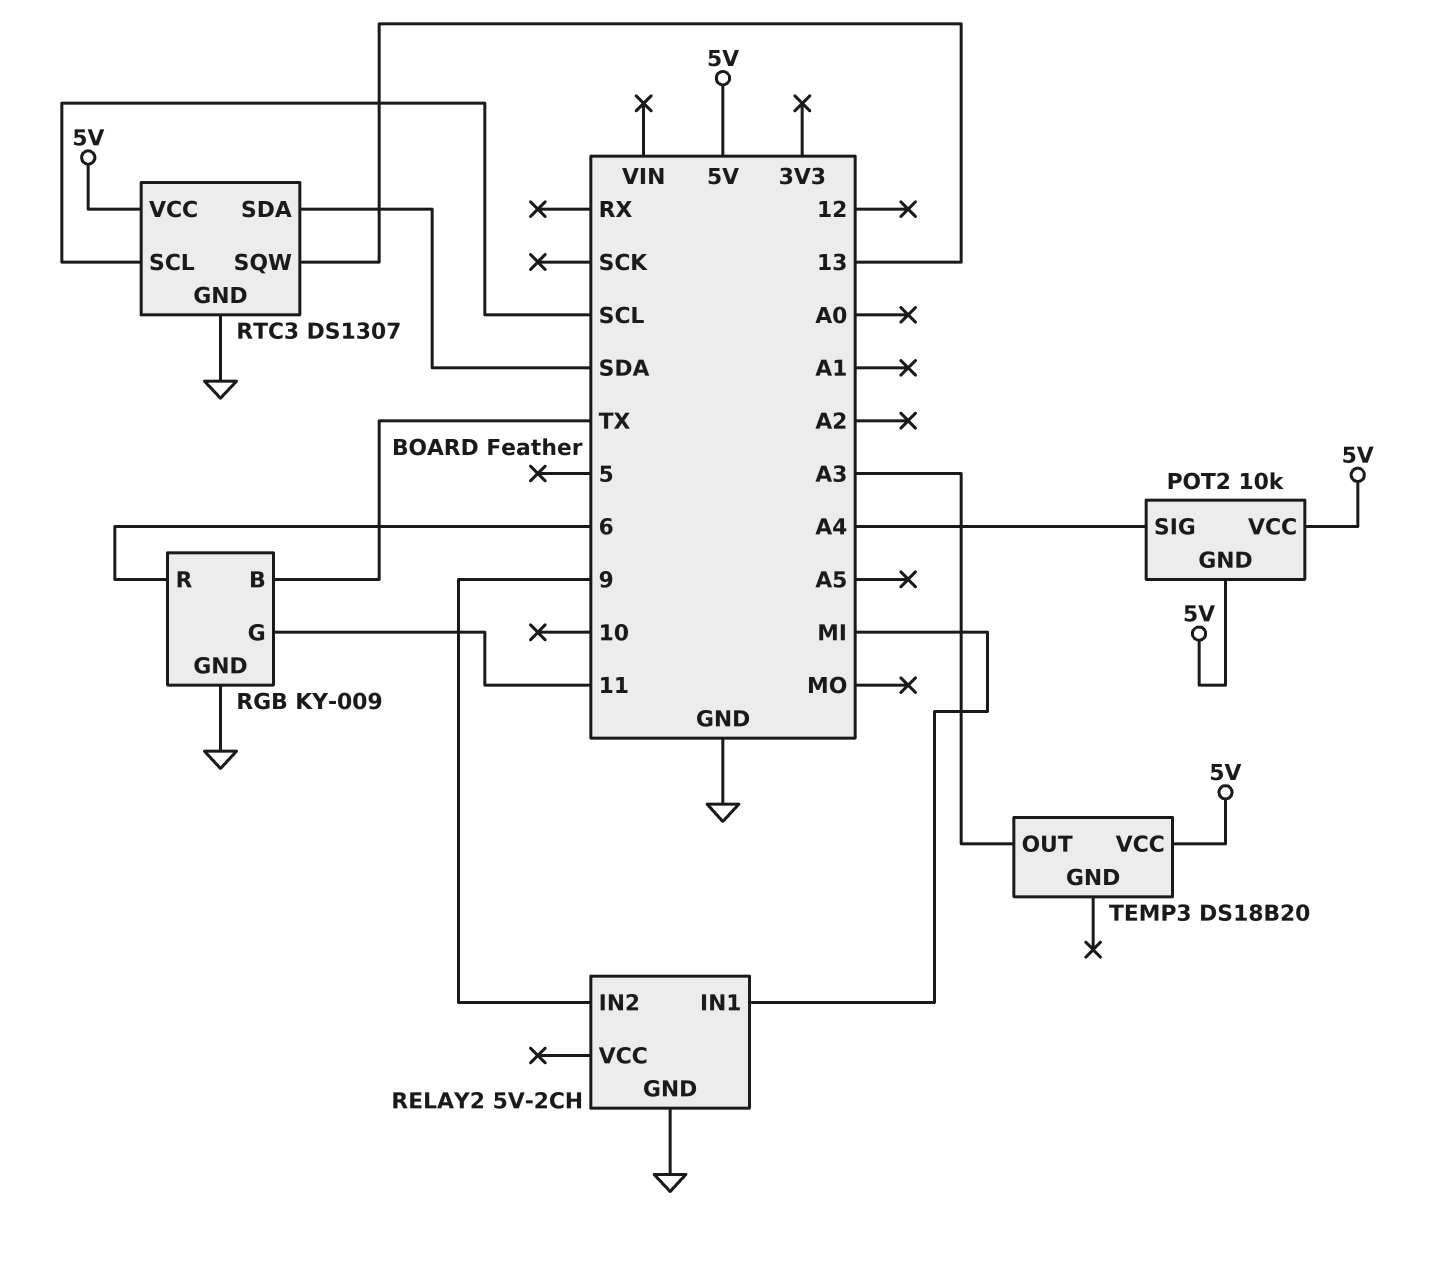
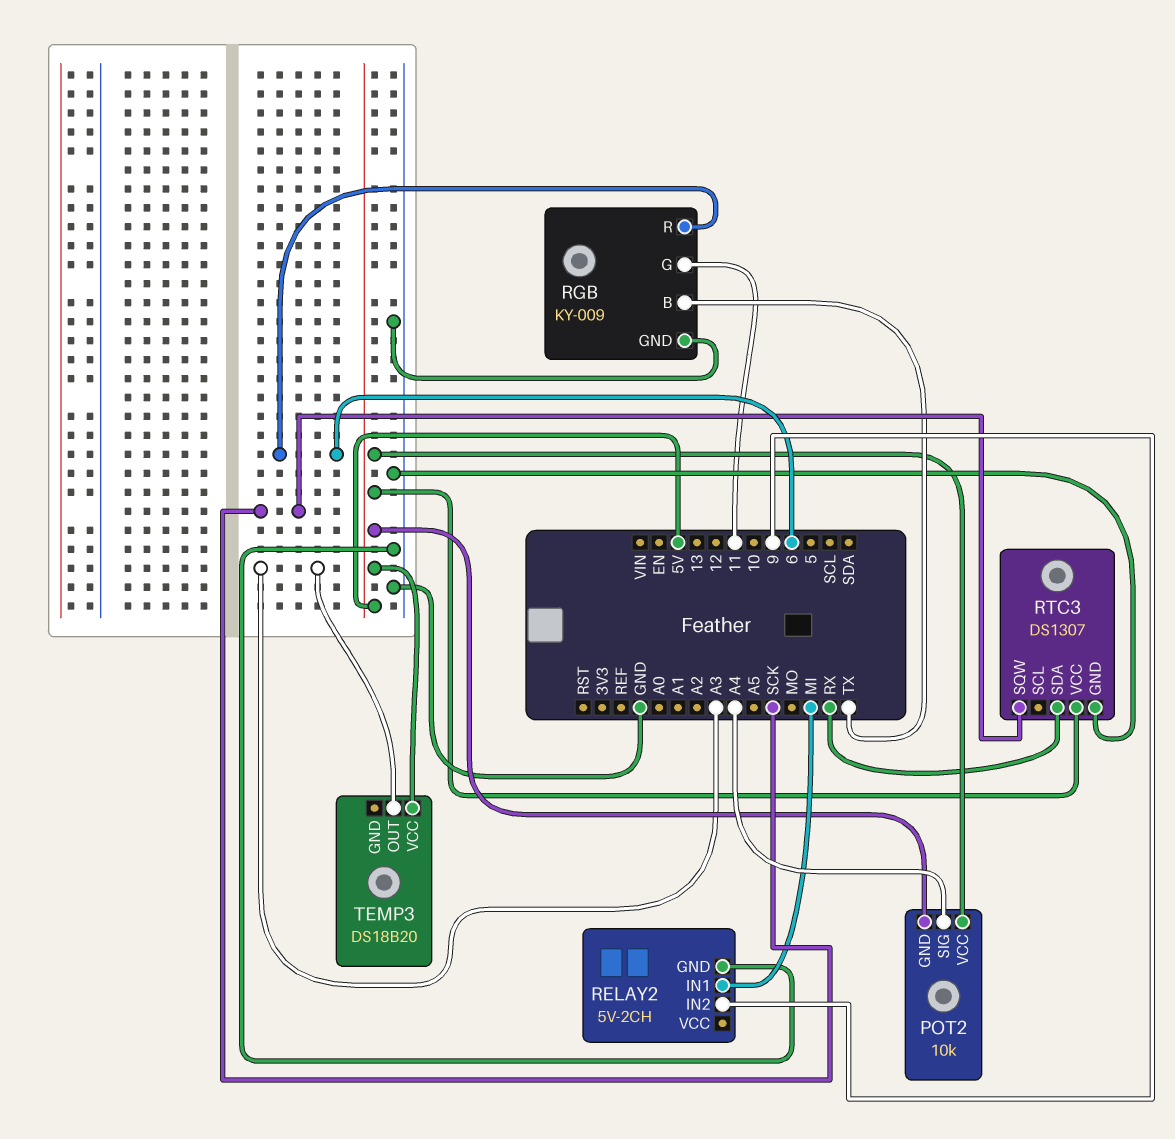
RTC3 pin SCL: SCL -> none
RTC3 pin SDA: SDA -> RX
RTC3 pin SQW: 13 -> SCK

